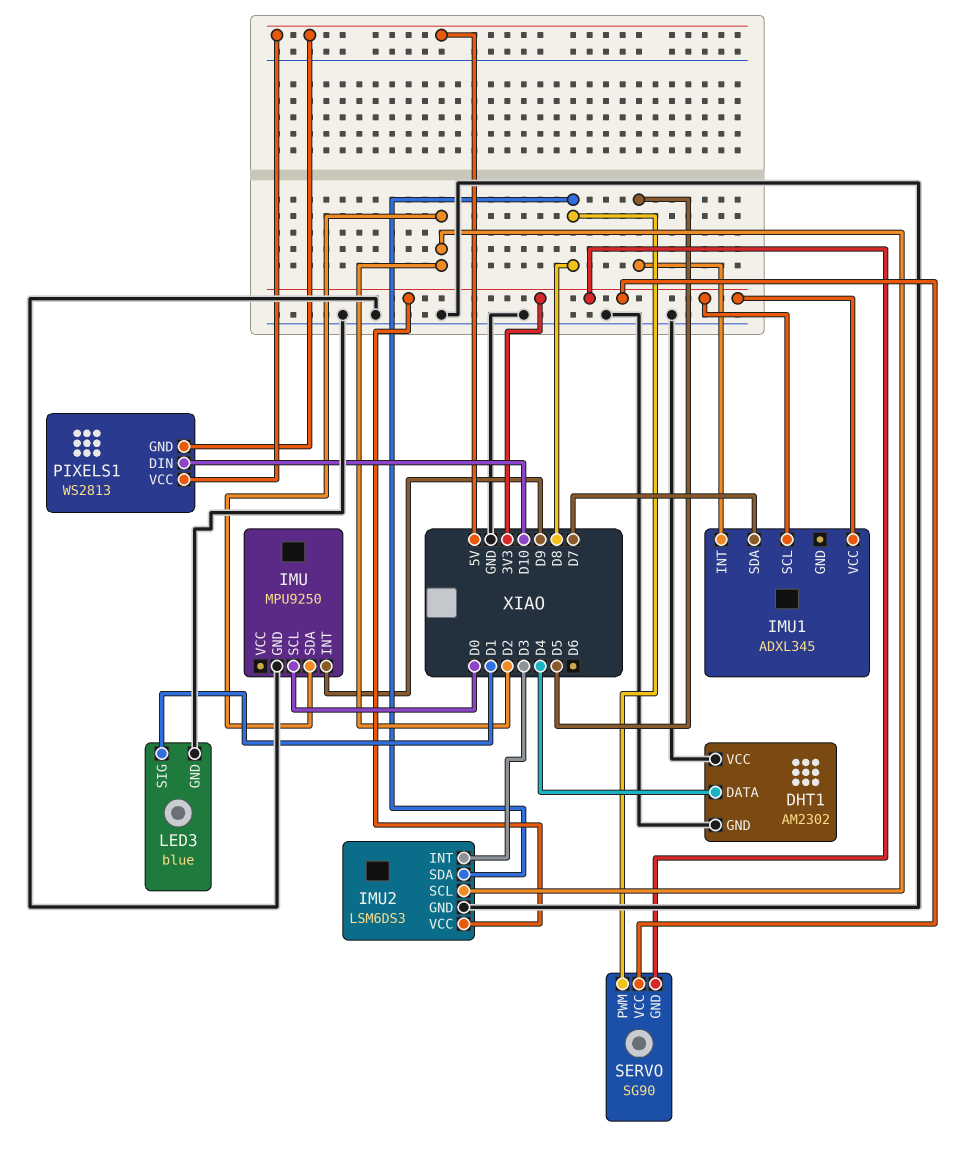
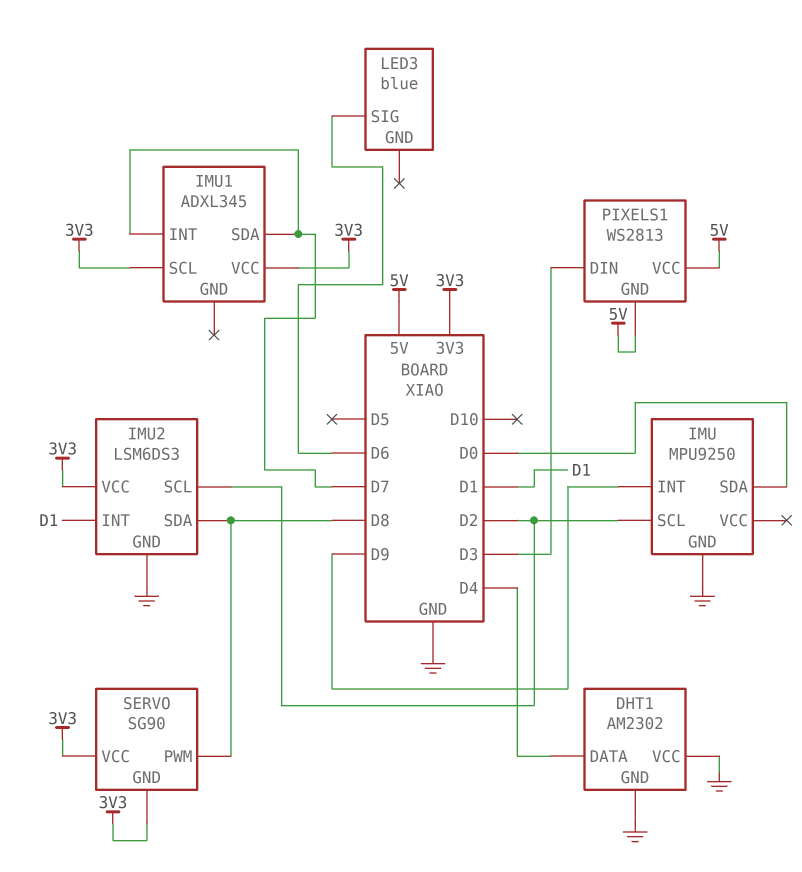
IMU pin SCL: D0 -> D2
IMU pin SDA: D2 -> D0
IMU1 pin INT: D5 -> D7
IMU2 pin INT: D3 -> D1
LED3 pin GND: GND -> none
LED3 pin SIG: D1 -> D6
PIXELS1 pin DIN: D10 -> D3

